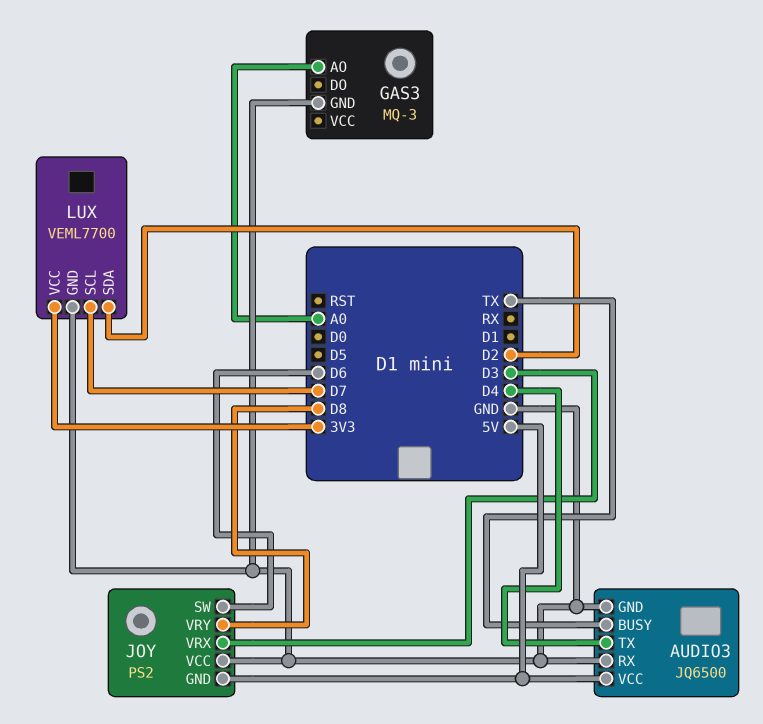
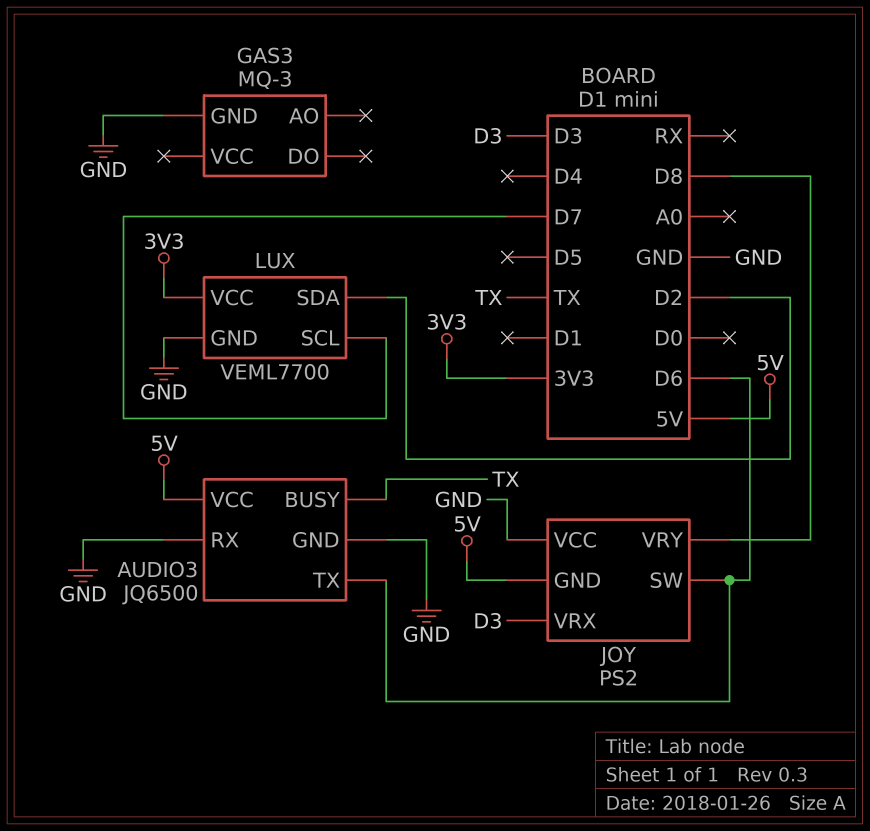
AUDIO3 pin TX: D4 -> D6
GAS3 pin AO: A0 -> none

